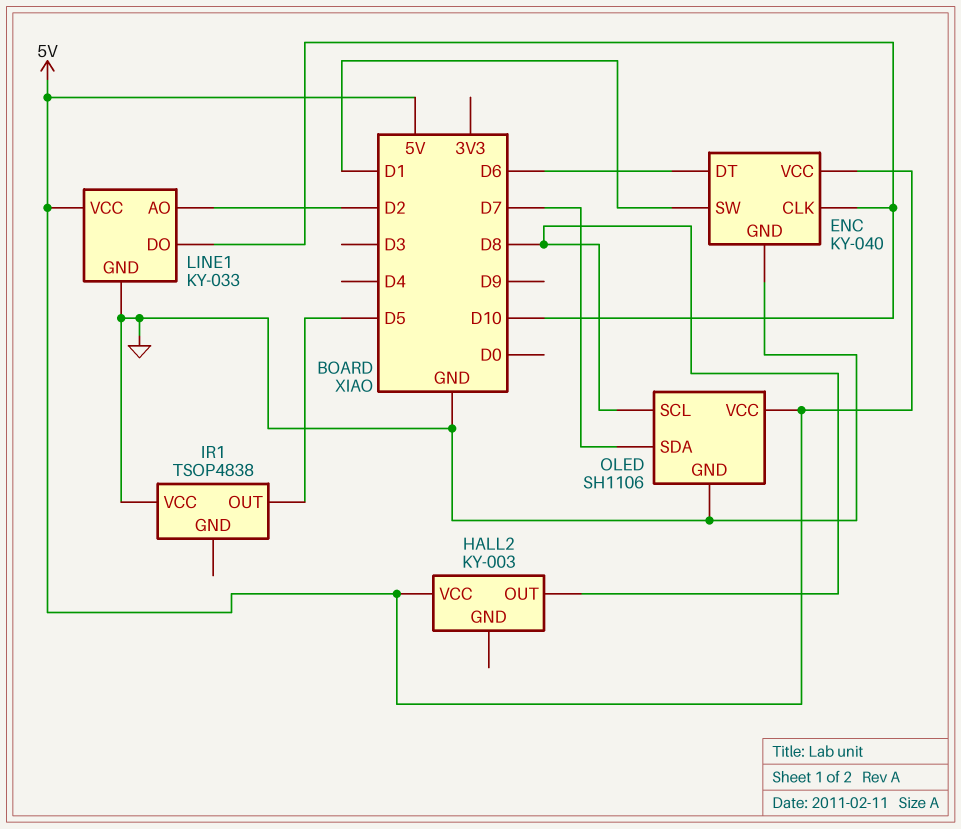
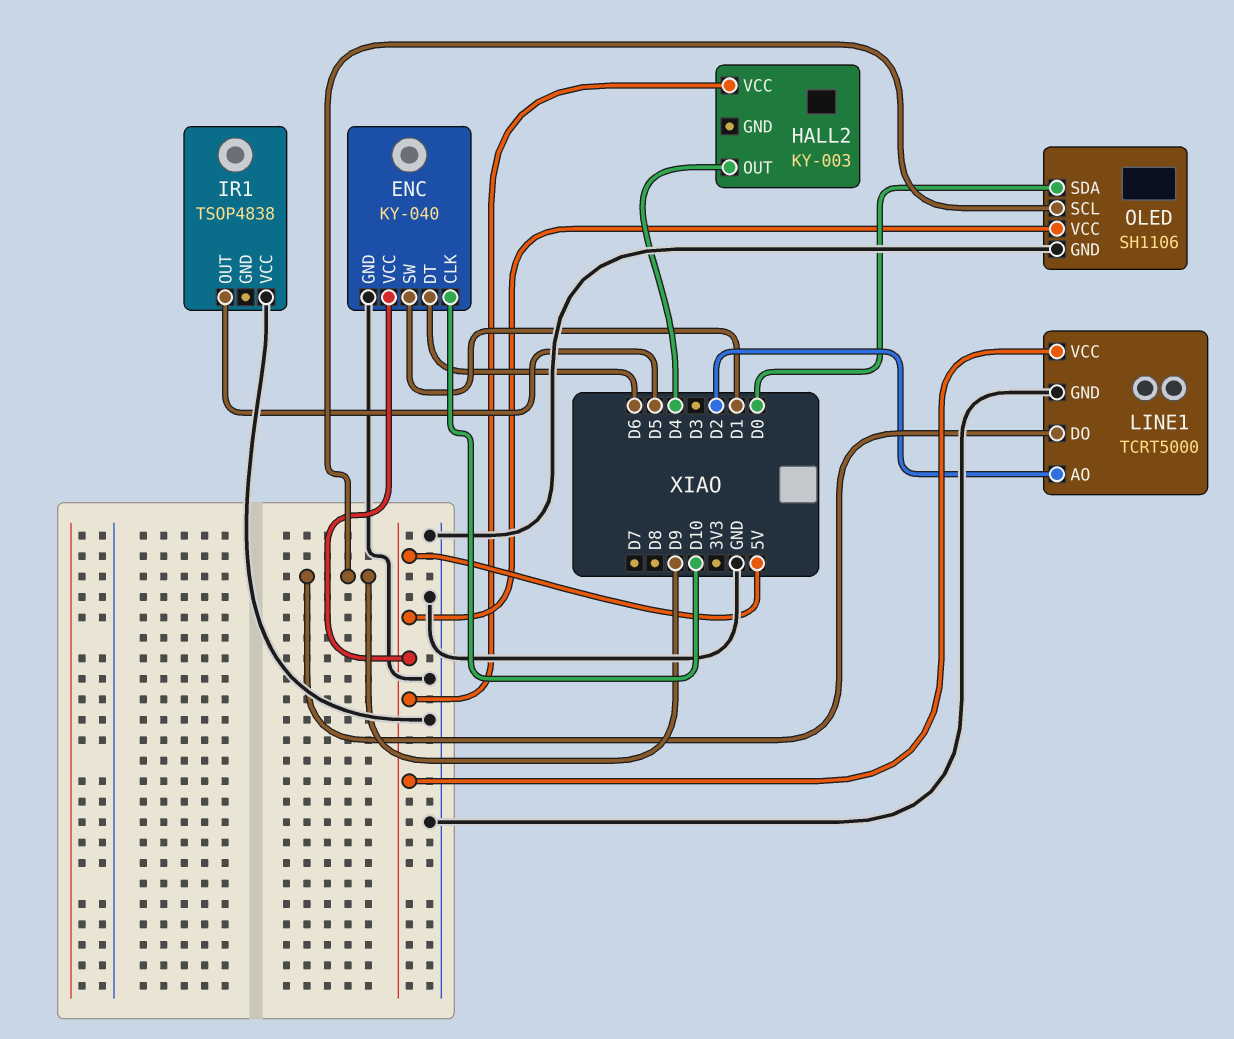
HALL2 pin OUT: D8 -> D4
LINE1: KY-033 -> TCRT5000
LINE1 pin DO: D10 -> D9
OLED pin SCL: D8 -> D9
OLED pin SDA: D7 -> D0

